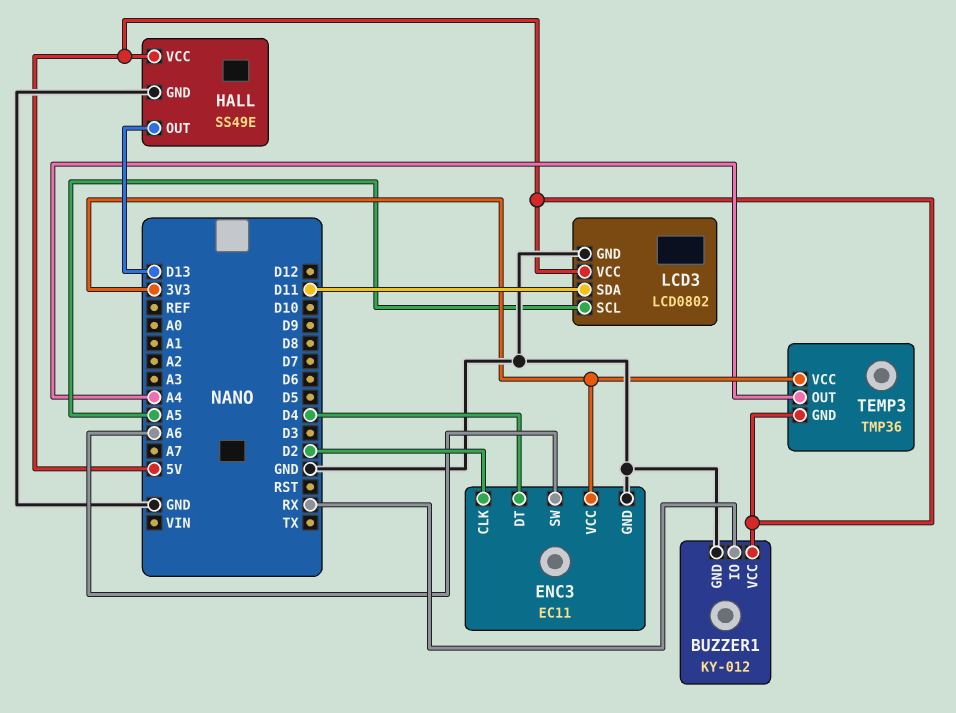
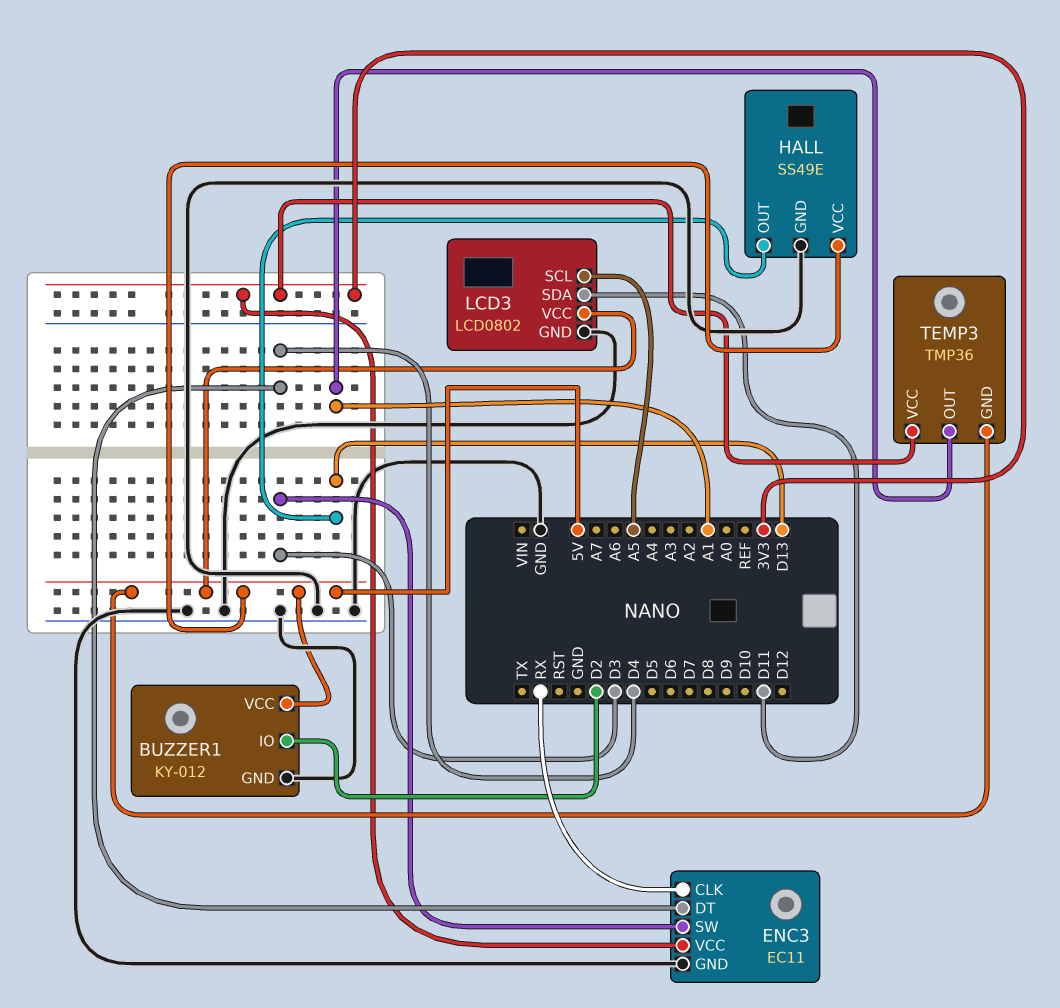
BUZZER1 pin IO: RX -> D2
ENC3 pin CLK: D2 -> RX
ENC3 pin SW: A6 -> D3
TEMP3 pin OUT: A4 -> A1

